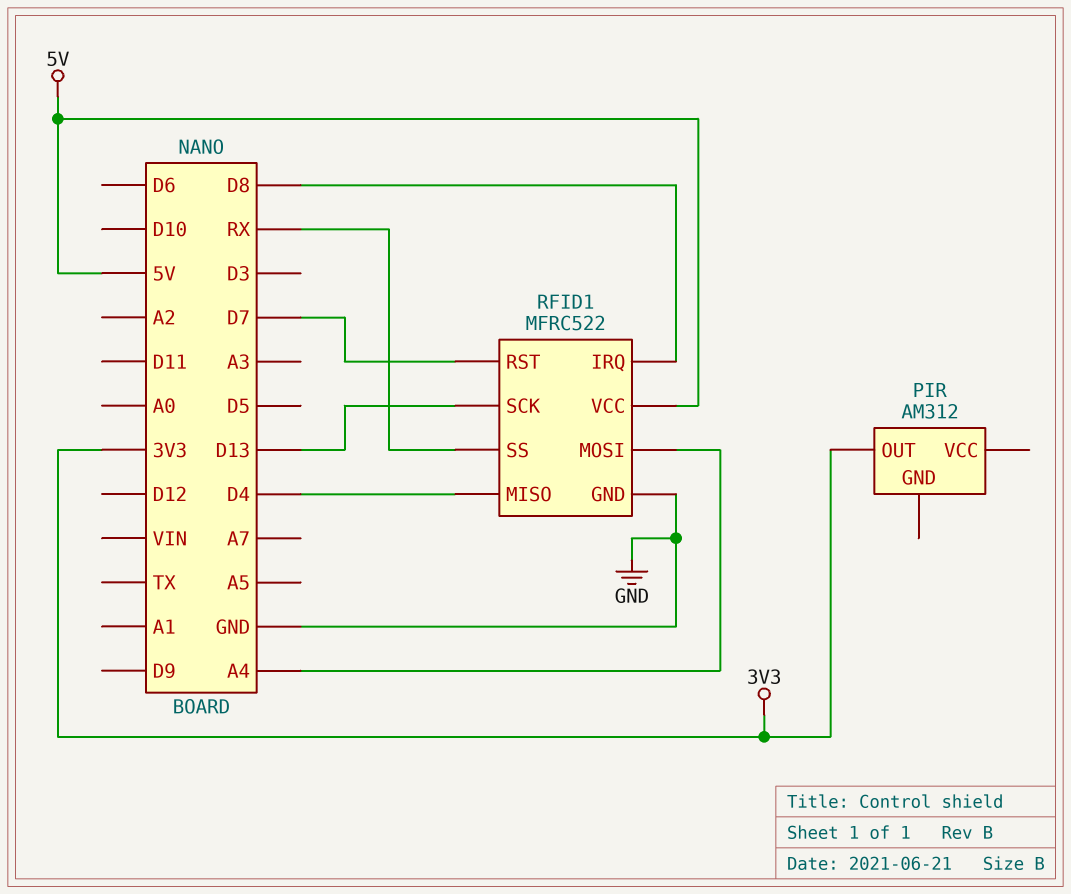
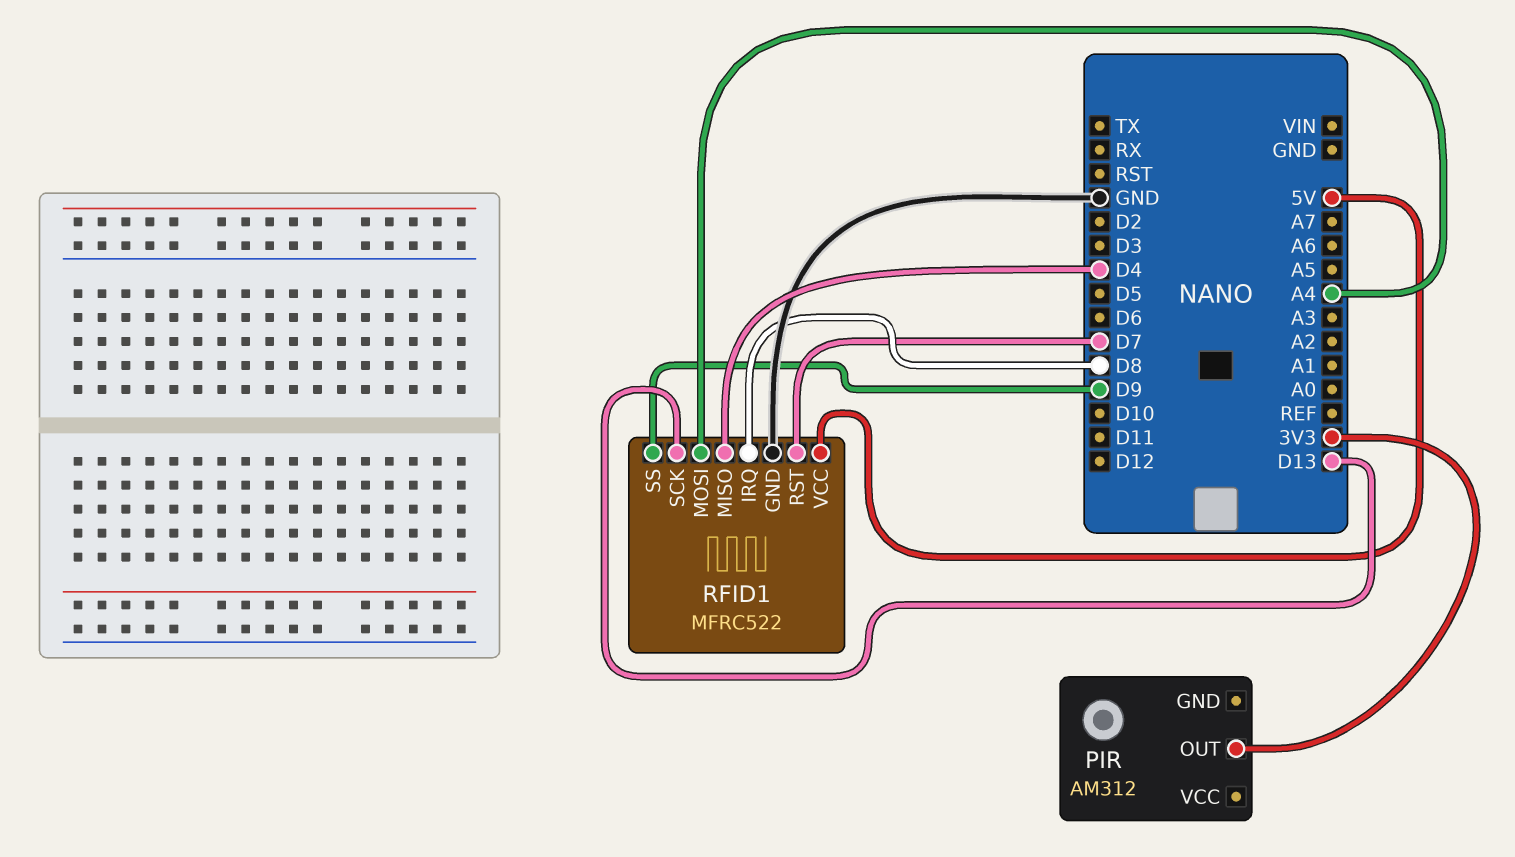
RFID1 pin SS: RX -> D9

